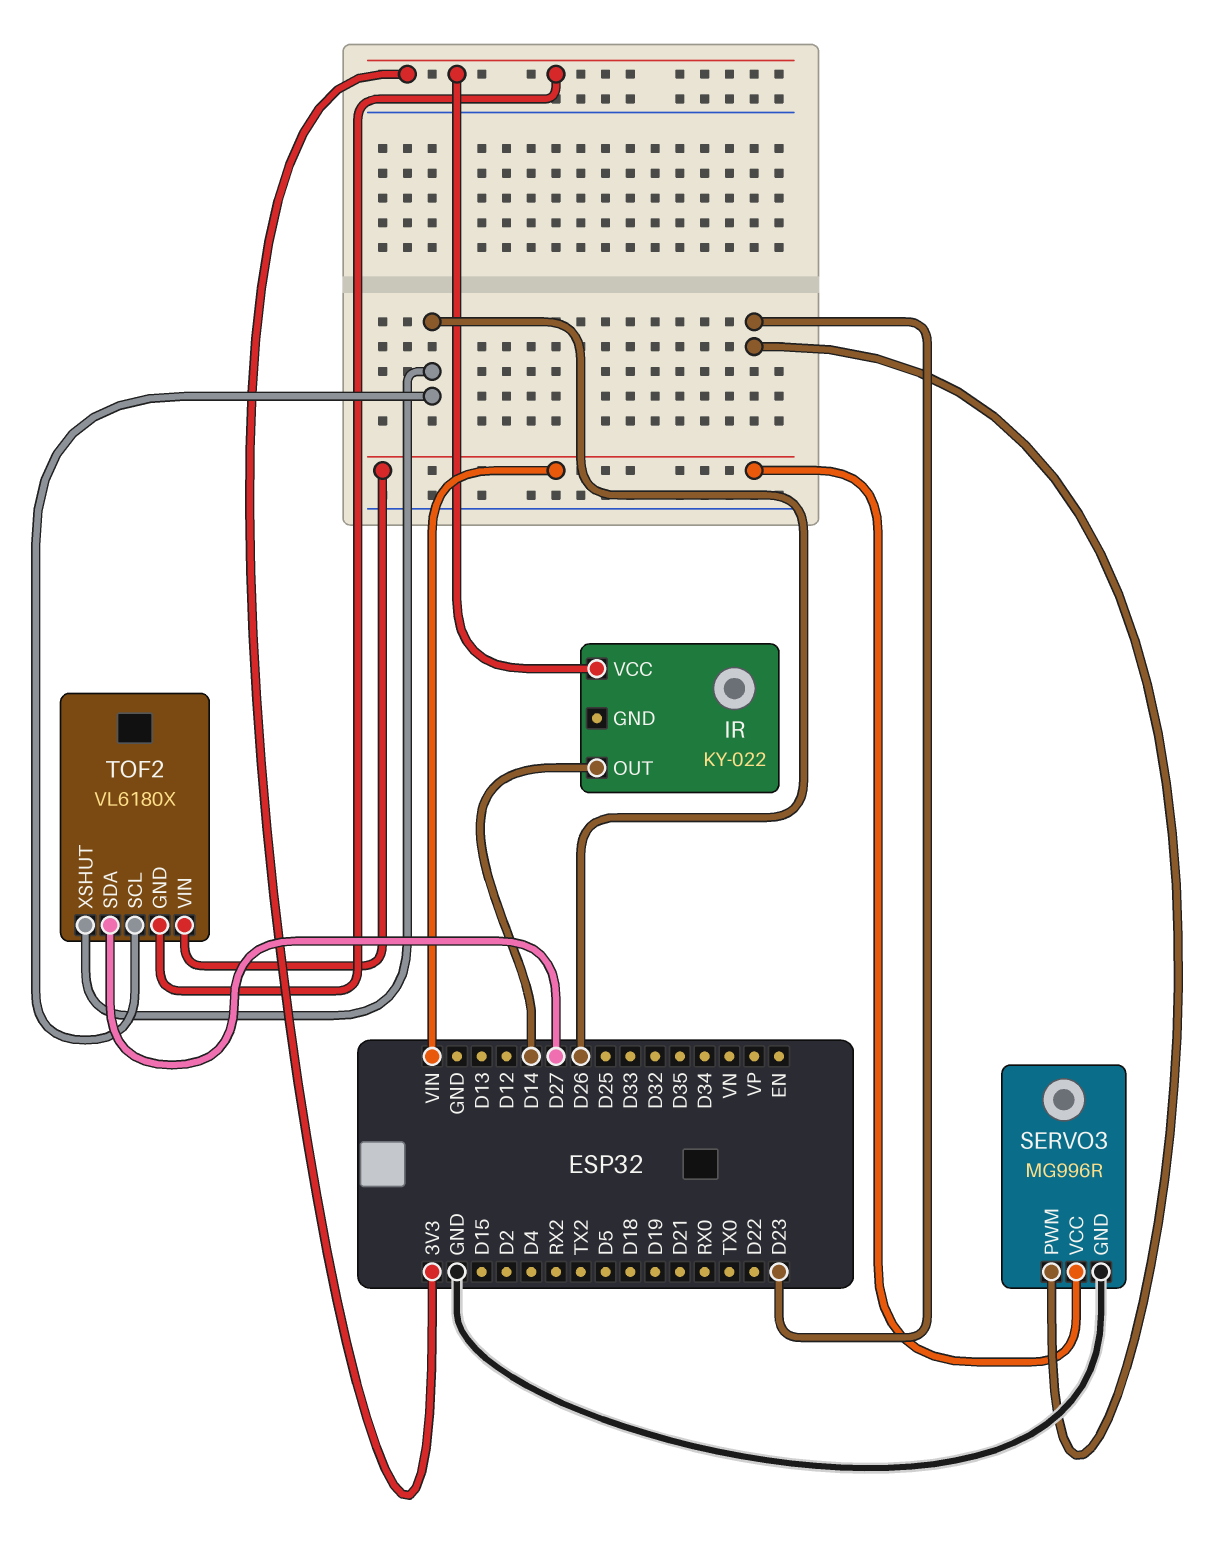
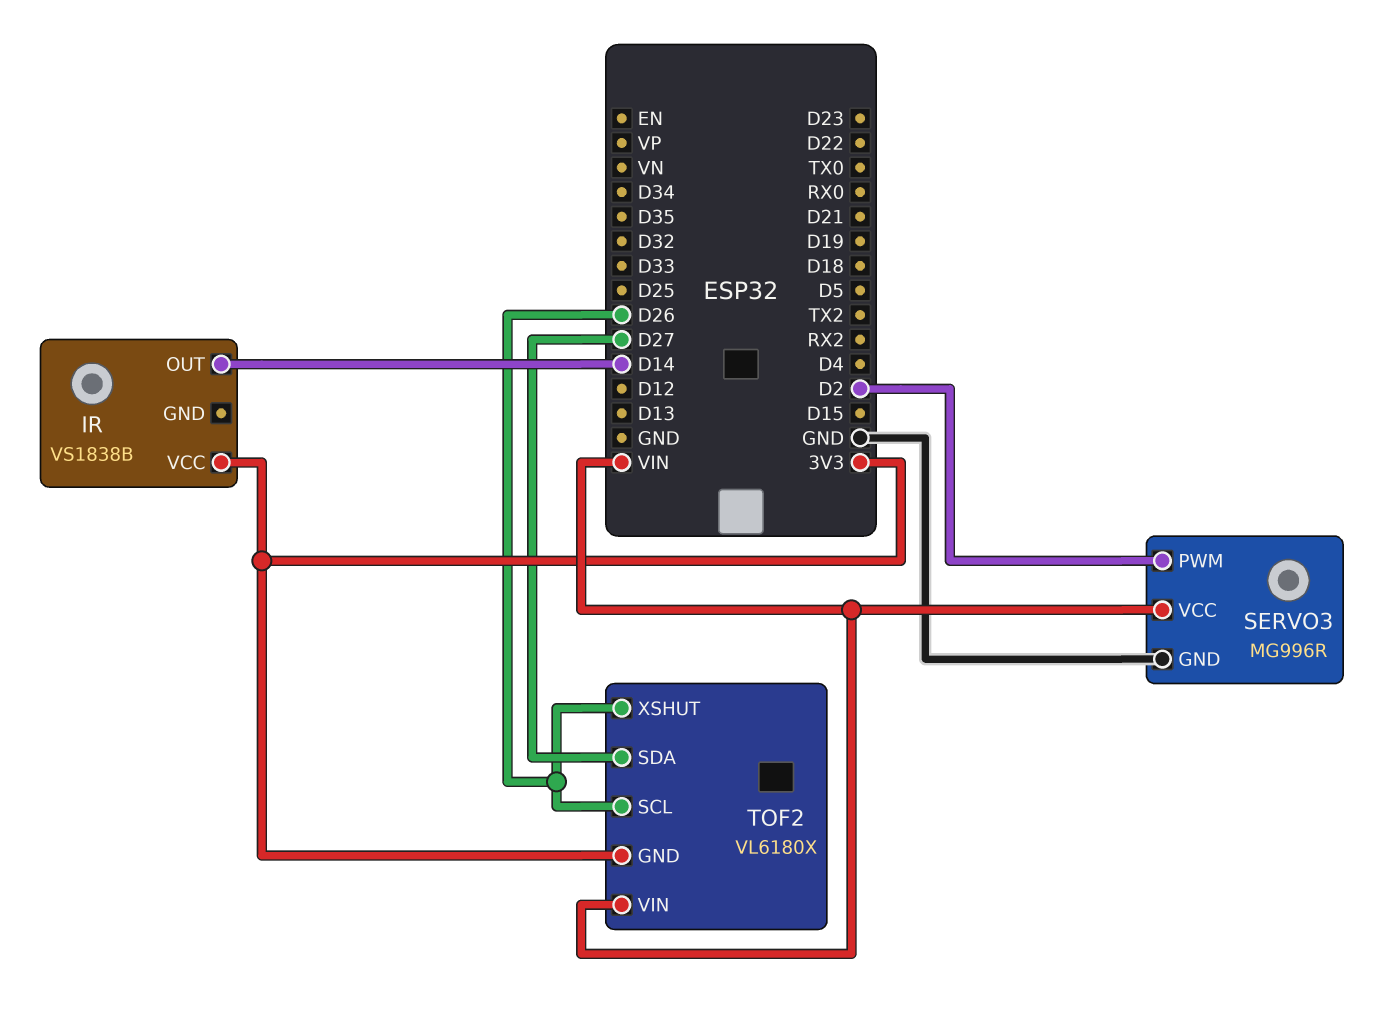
IR: KY-022 -> VS1838B
SERVO3 pin PWM: D23 -> D2

